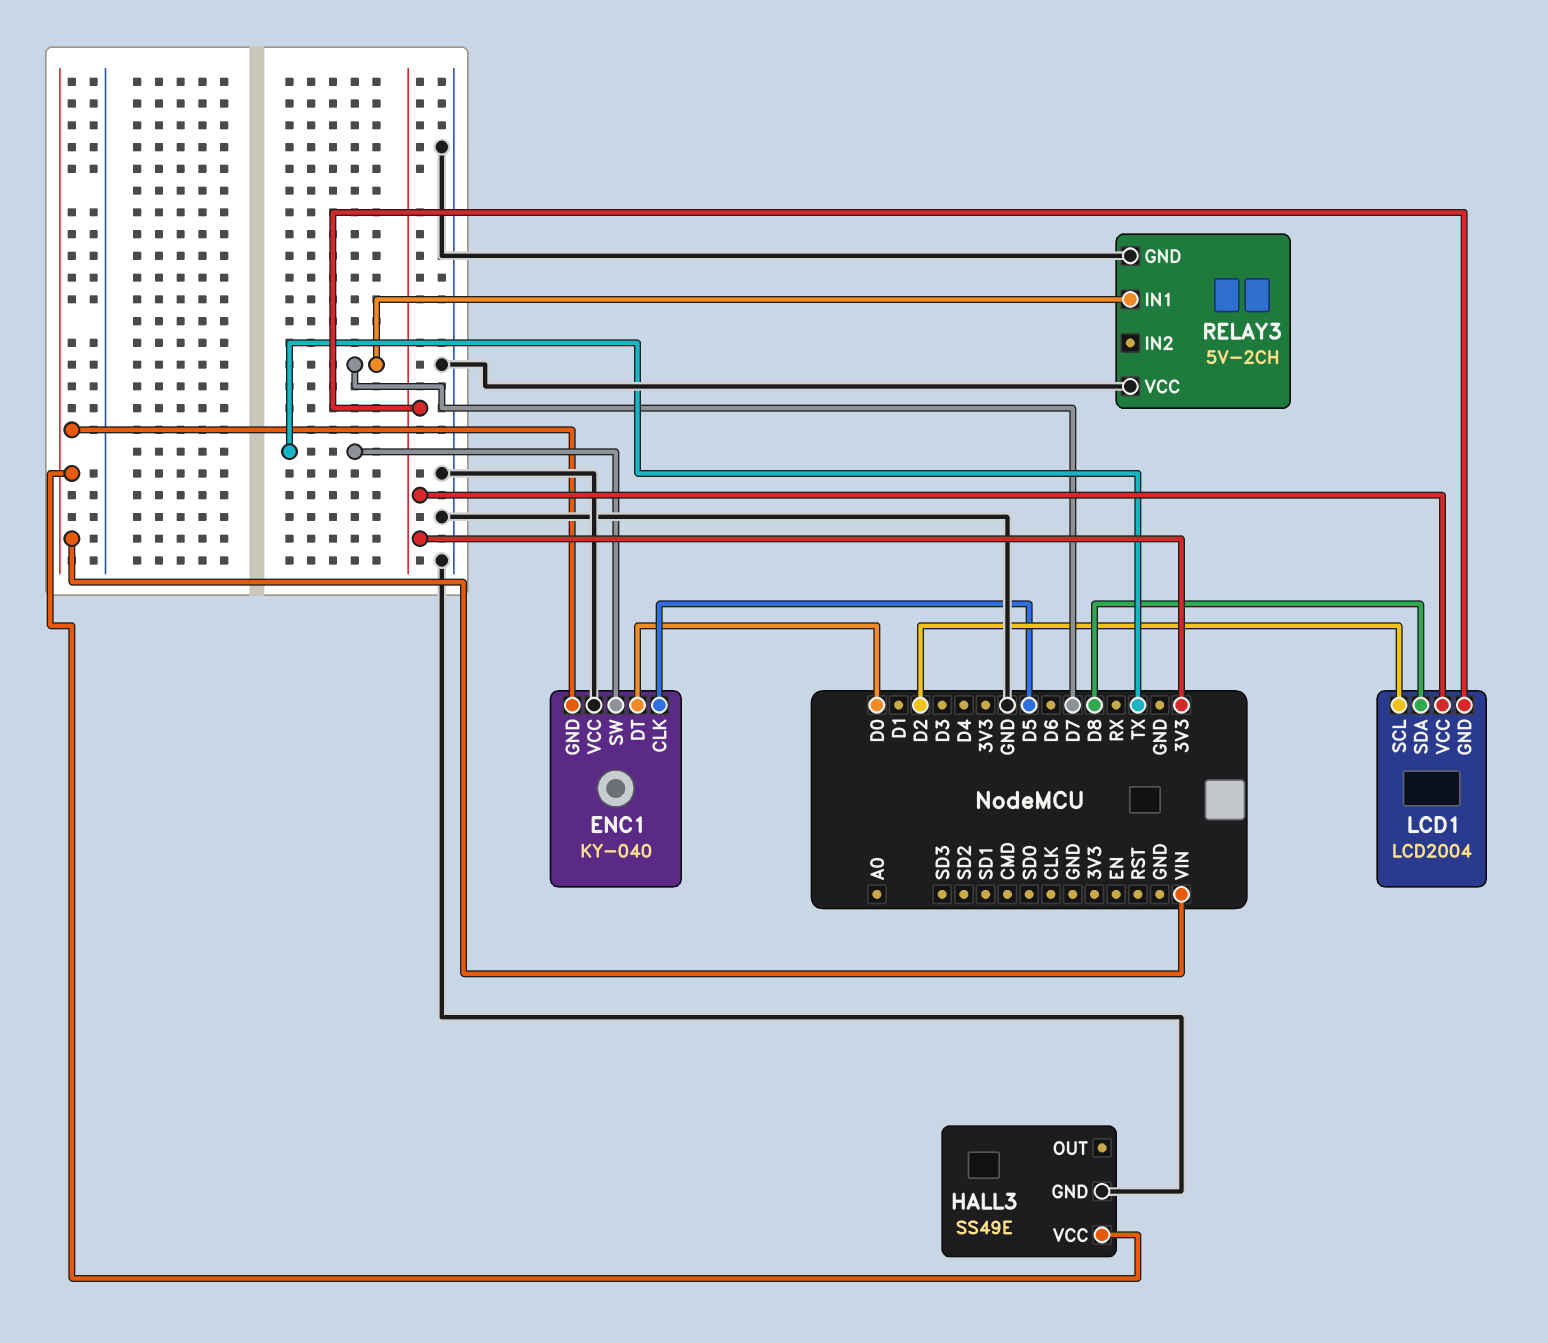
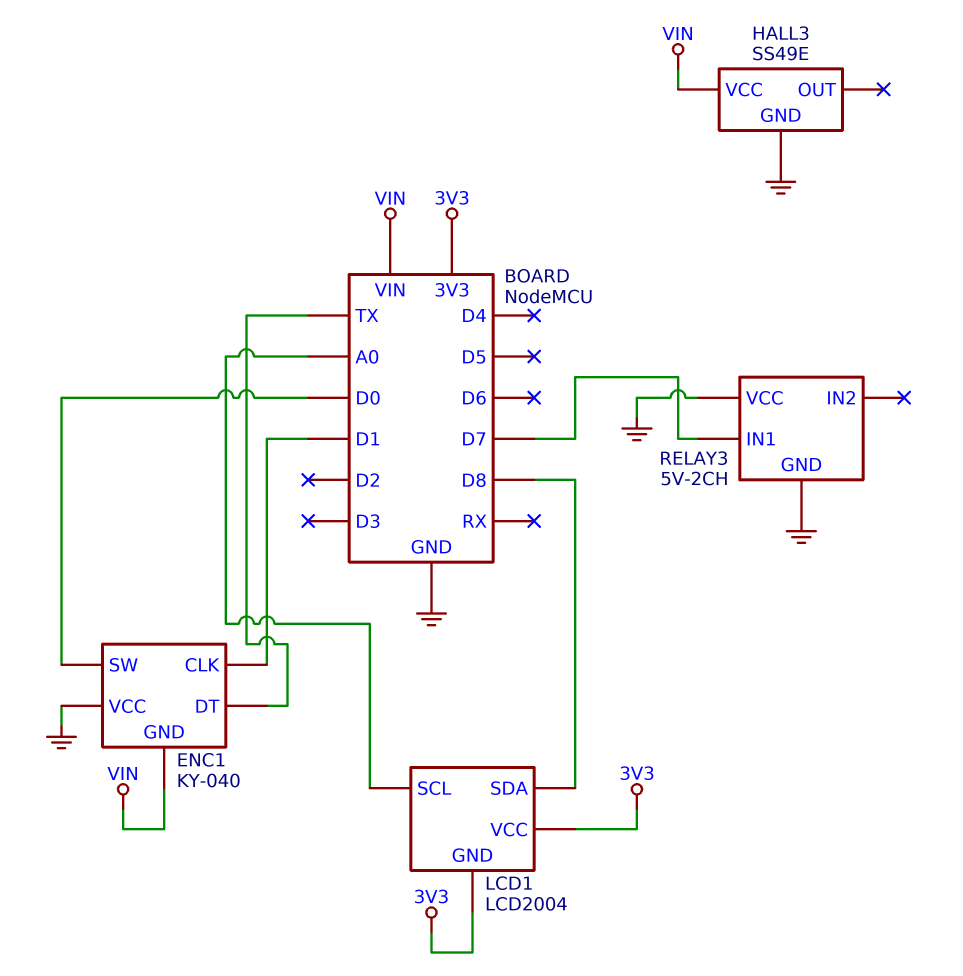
ENC1 pin CLK: D5 -> D1
ENC1 pin DT: D0 -> TX
ENC1 pin SW: TX -> D0
LCD1 pin SCL: D2 -> A0

